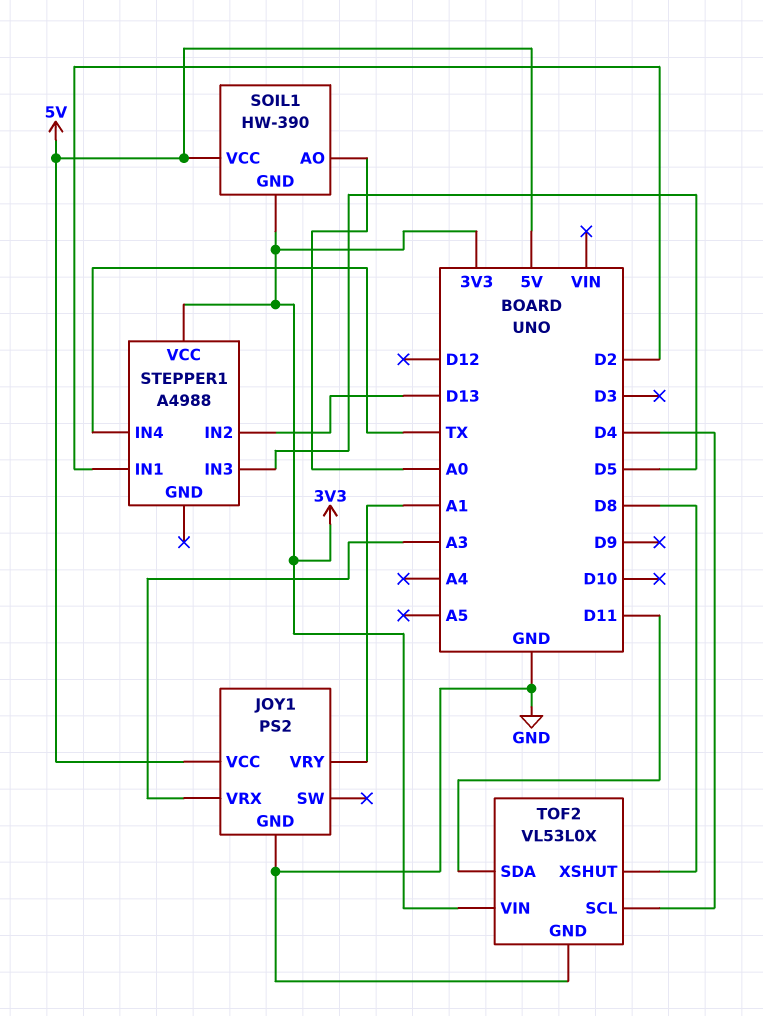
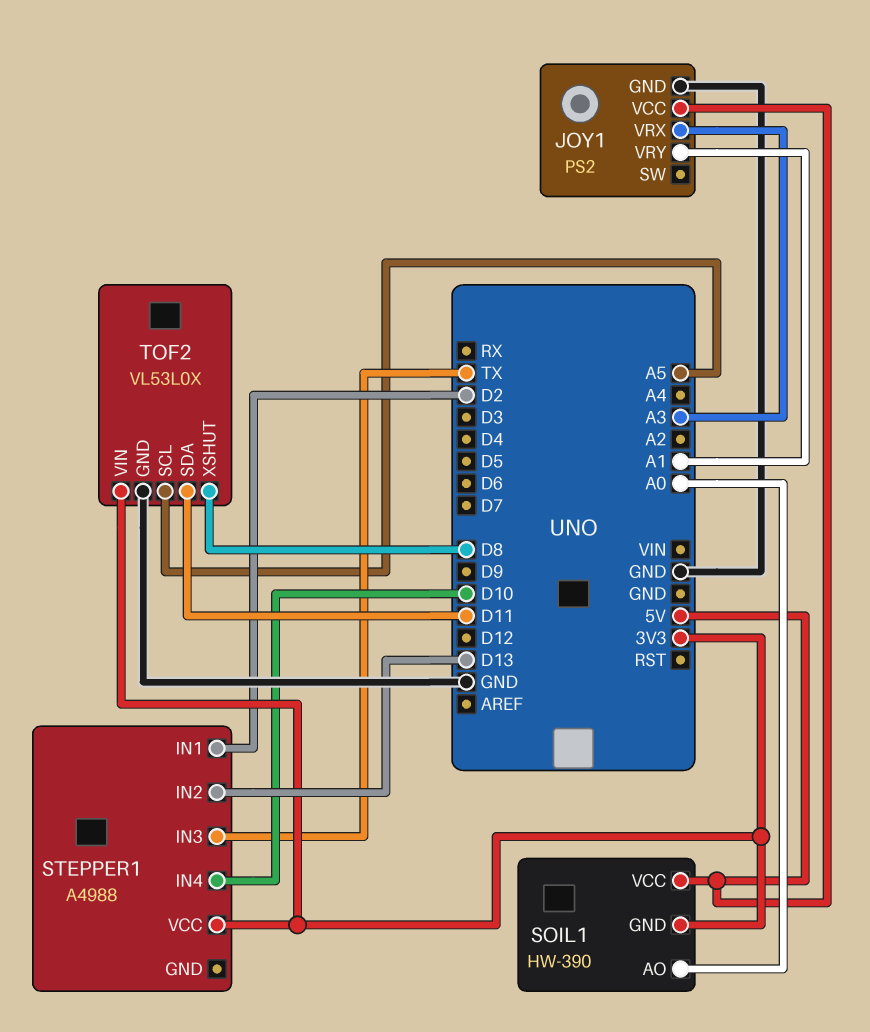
STEPPER1 pin IN3: D5 -> TX
STEPPER1 pin IN4: TX -> D10
TOF2 pin SCL: D4 -> A5

